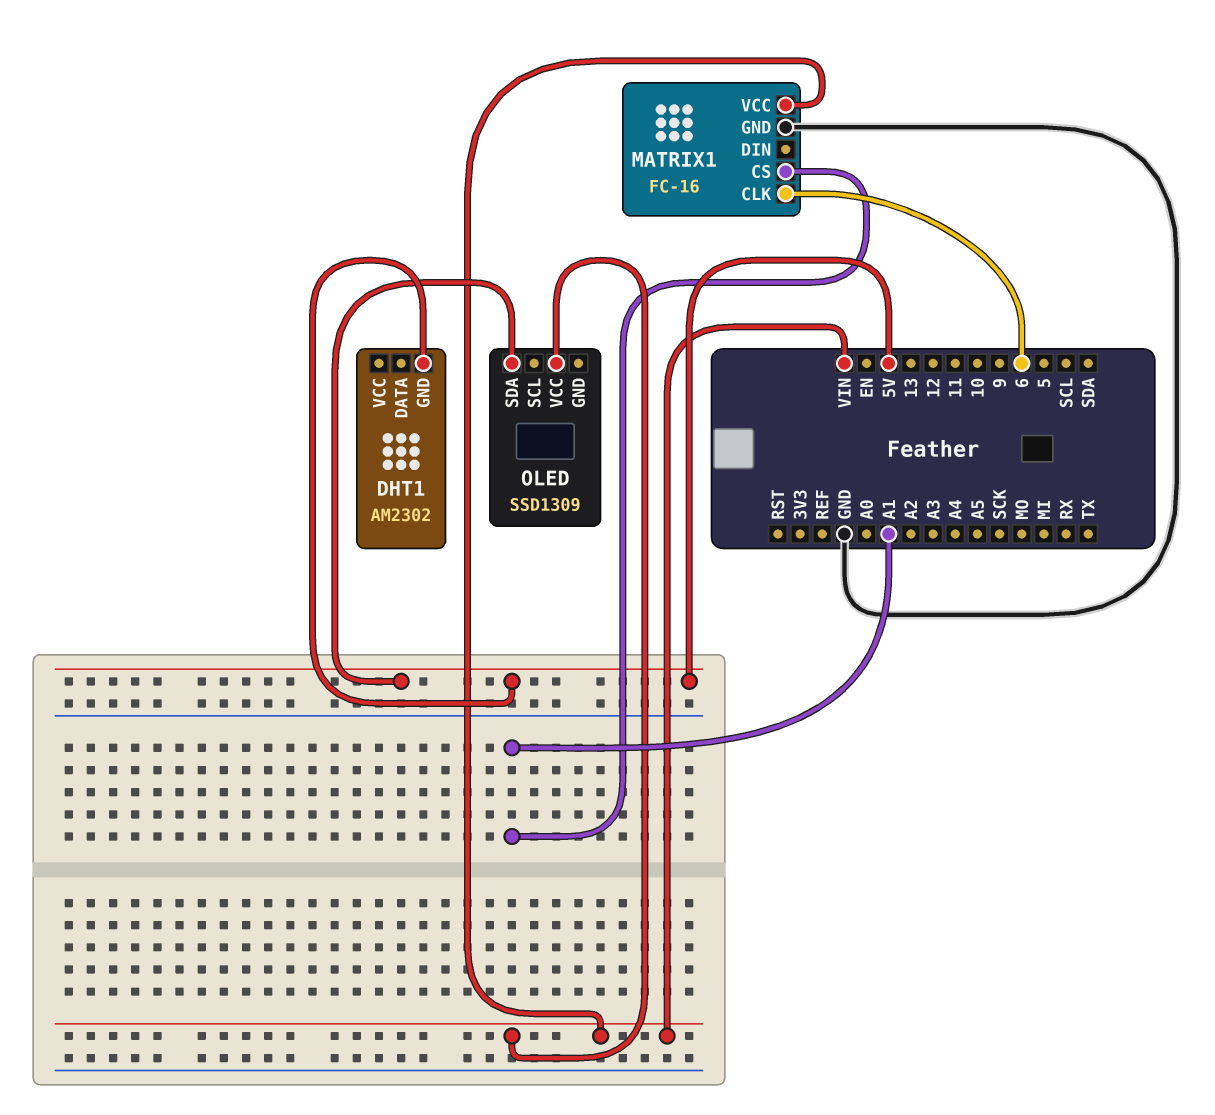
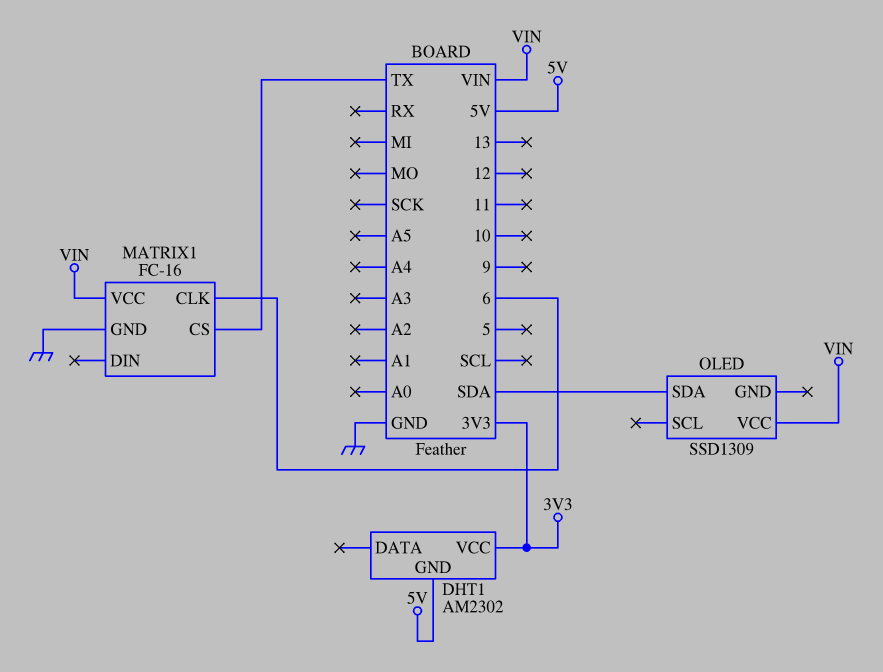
DHT1 pin VCC: none -> 3V3
MATRIX1 pin CS: A1 -> TX
OLED pin SDA: 5V -> SDA

